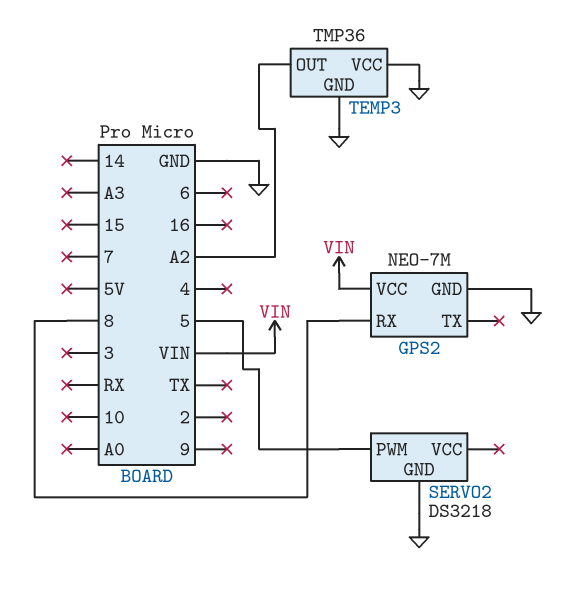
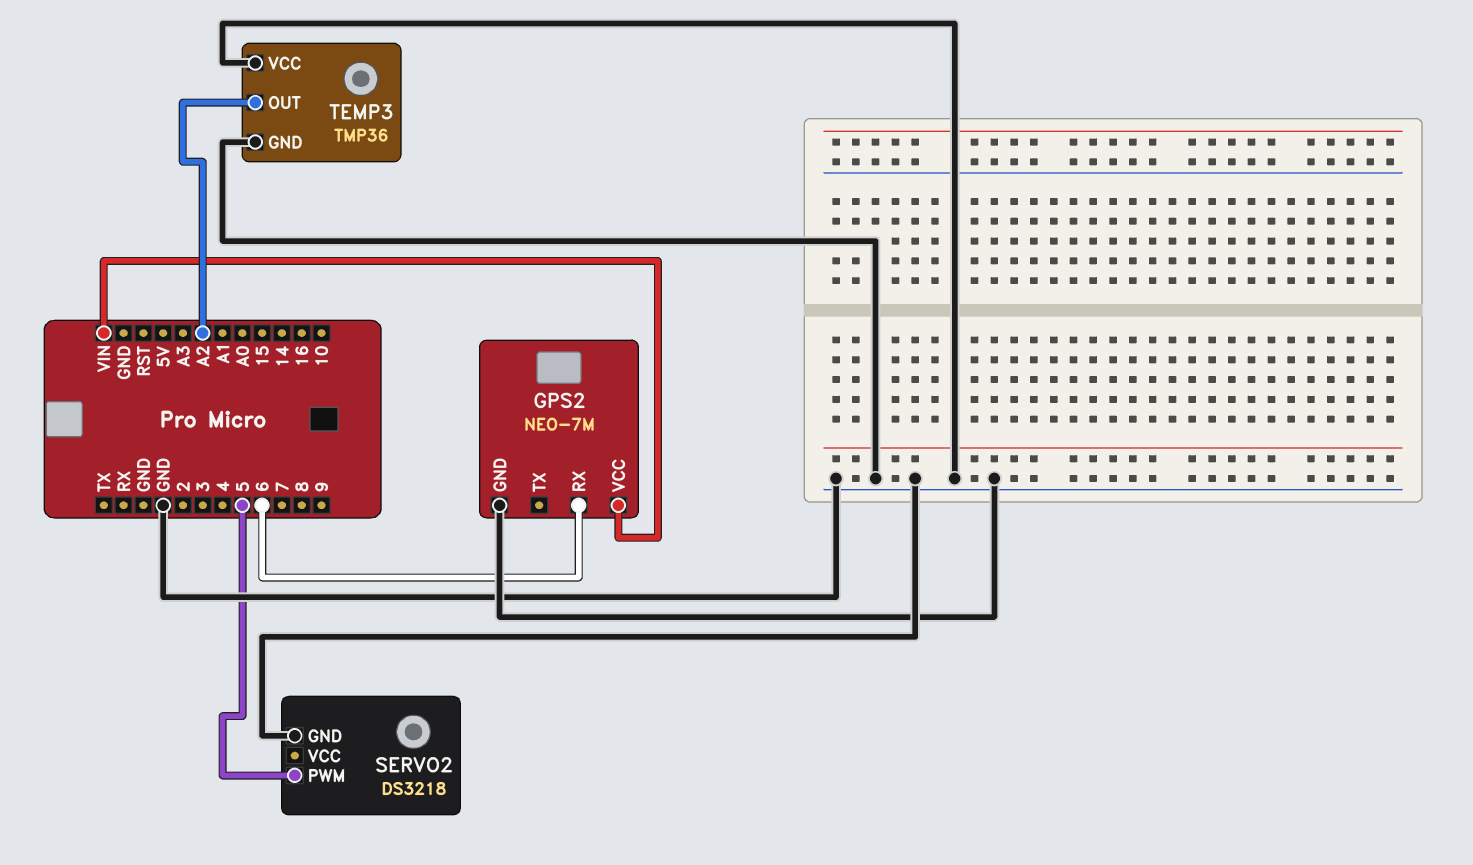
GPS2 pin RX: 8 -> 6

